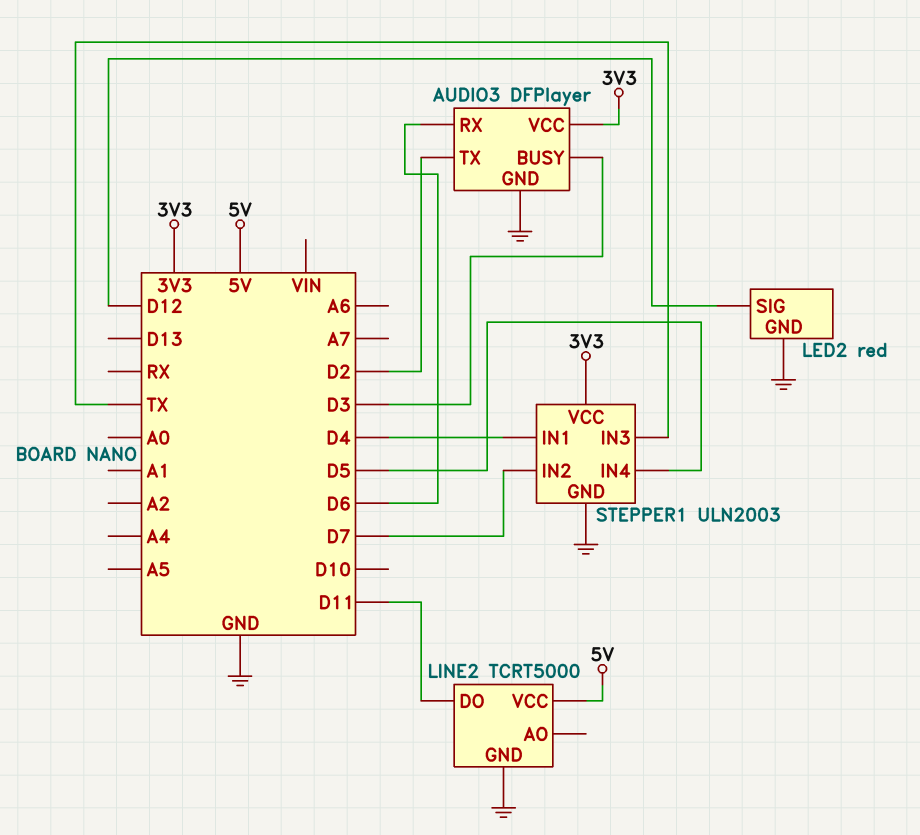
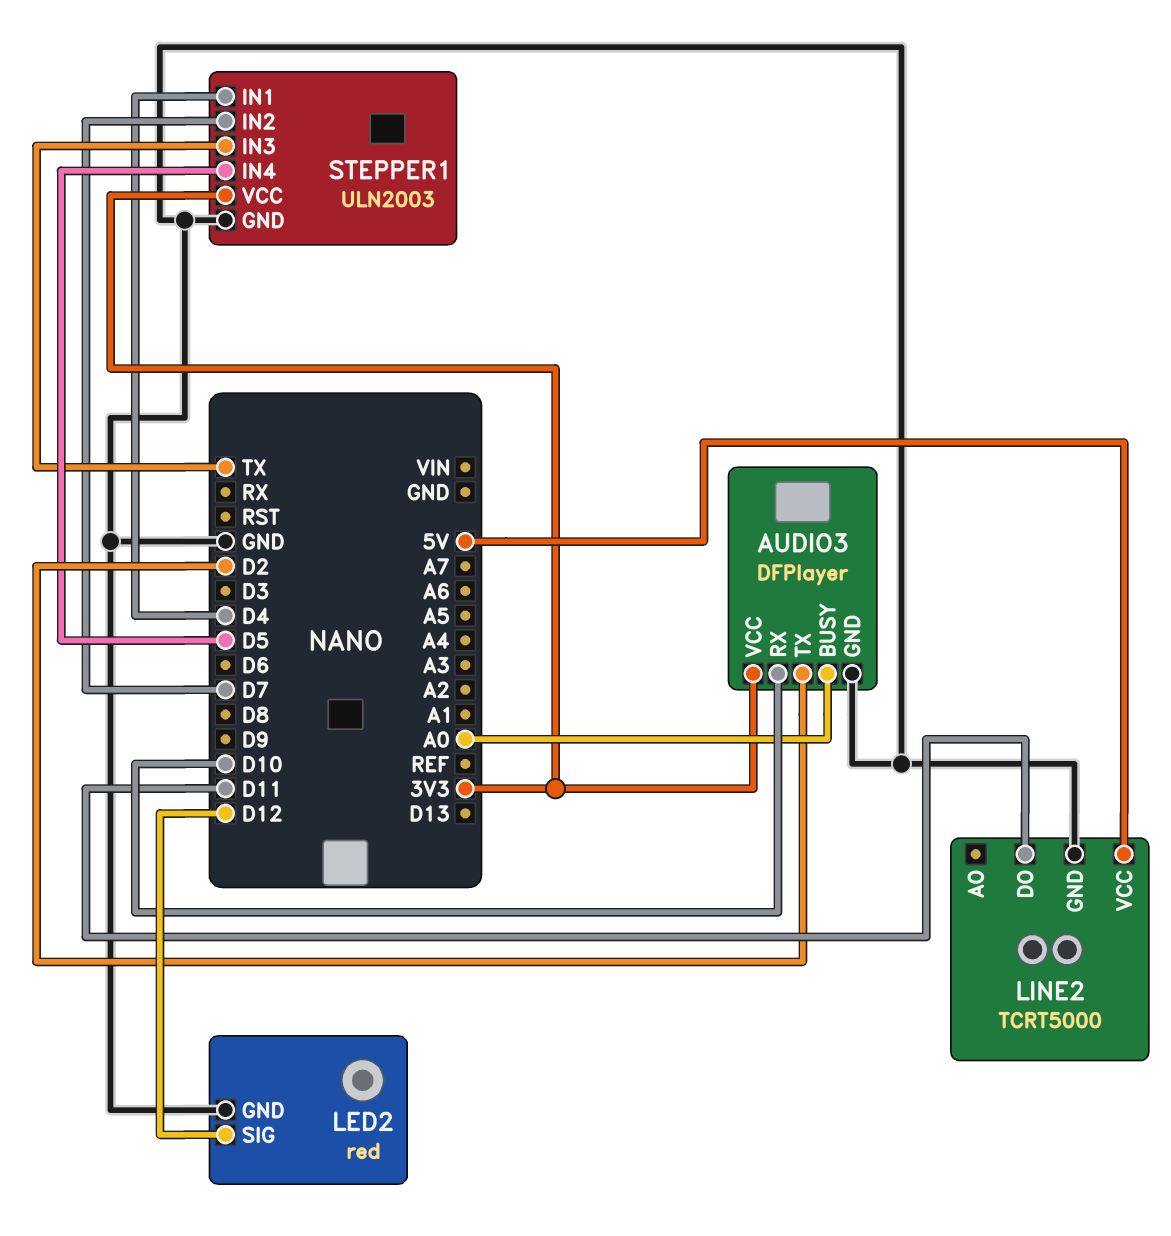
AUDIO3 pin BUSY: D3 -> A0
AUDIO3 pin RX: D6 -> D10

